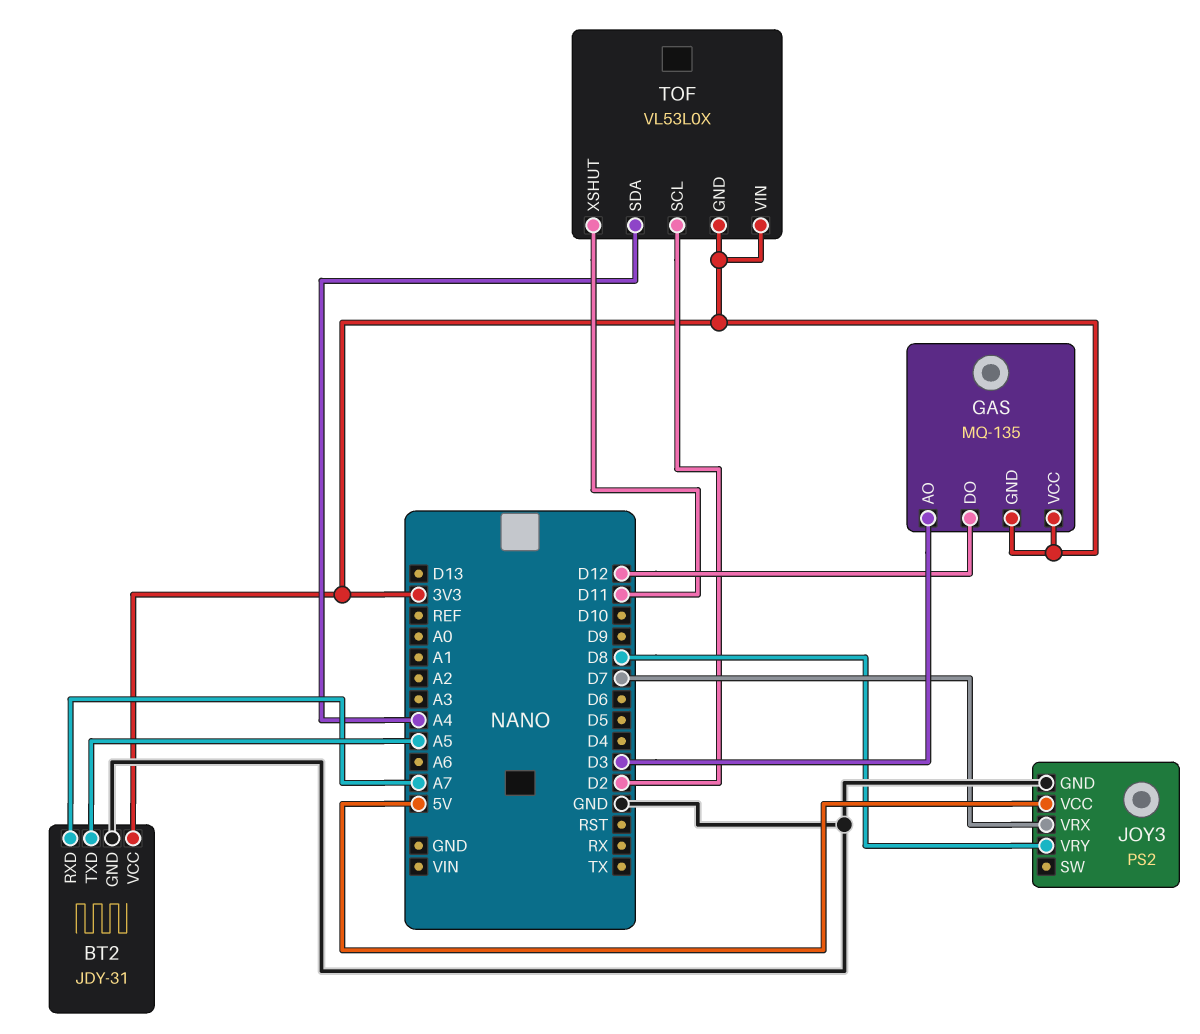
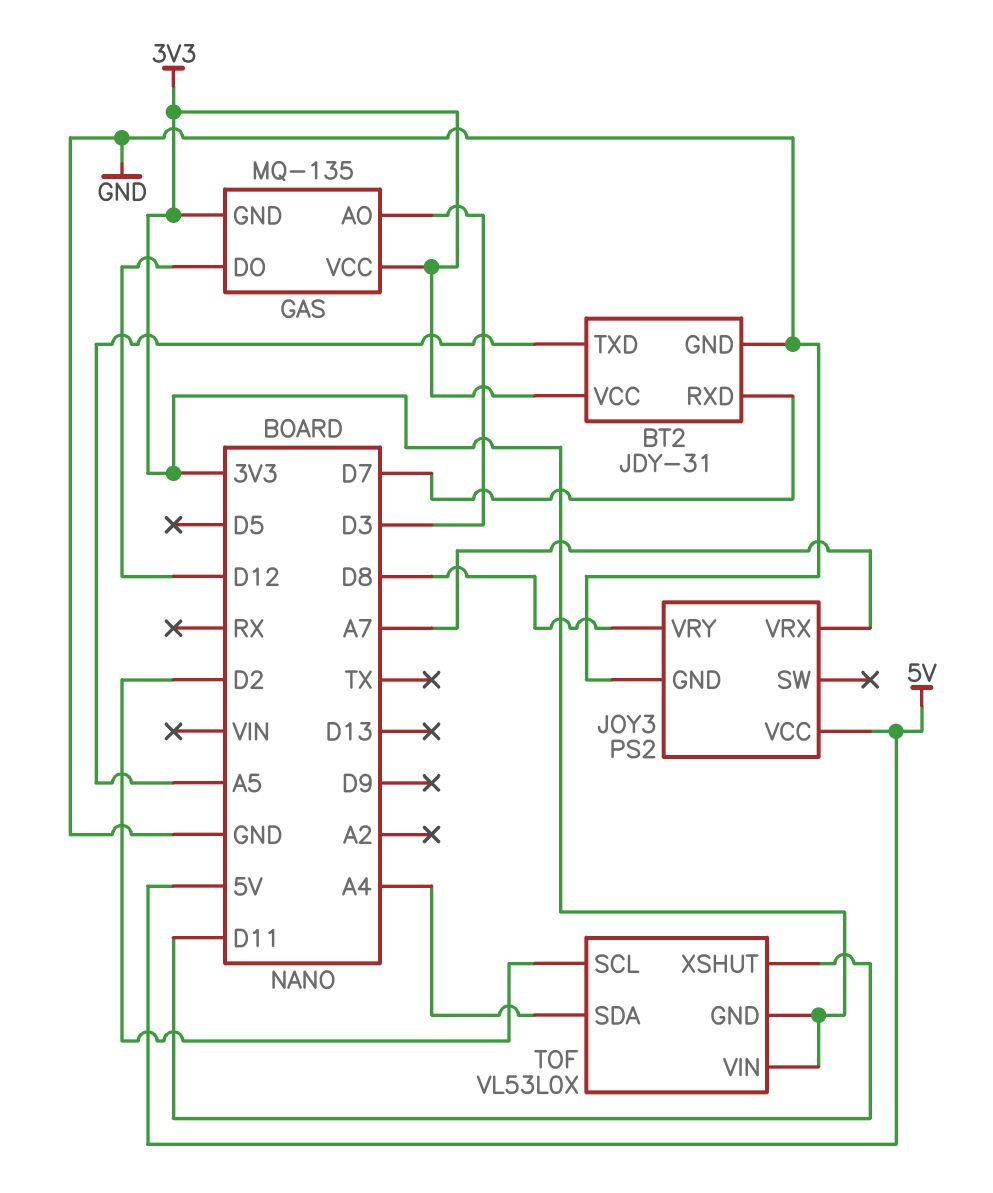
BT2 pin RXD: A7 -> D7
JOY3 pin VRX: D7 -> A7

